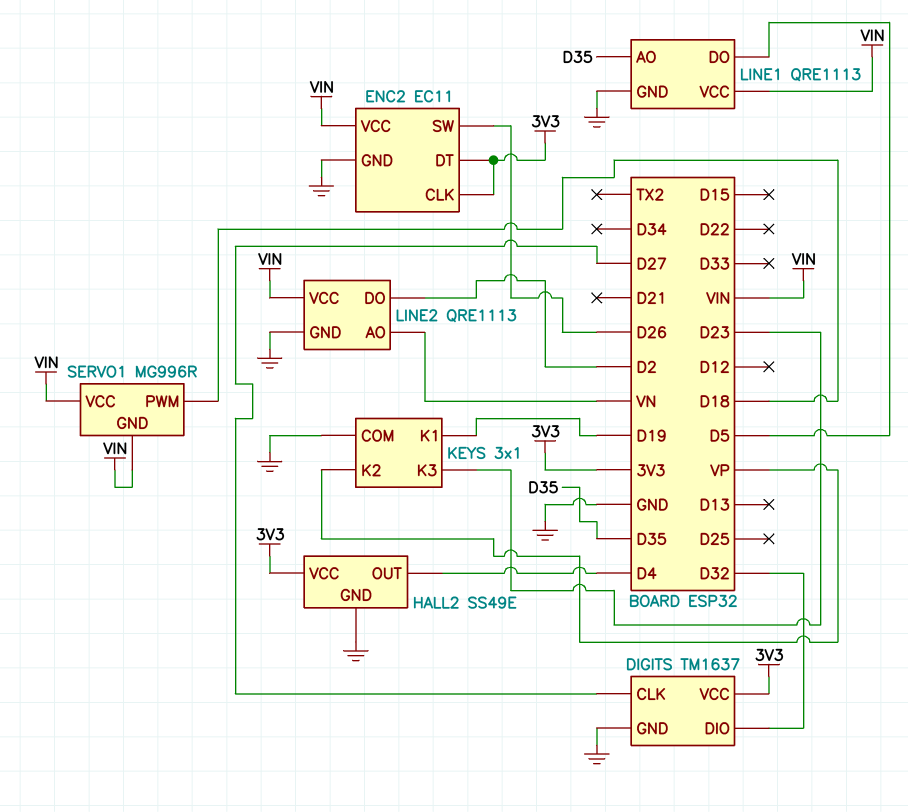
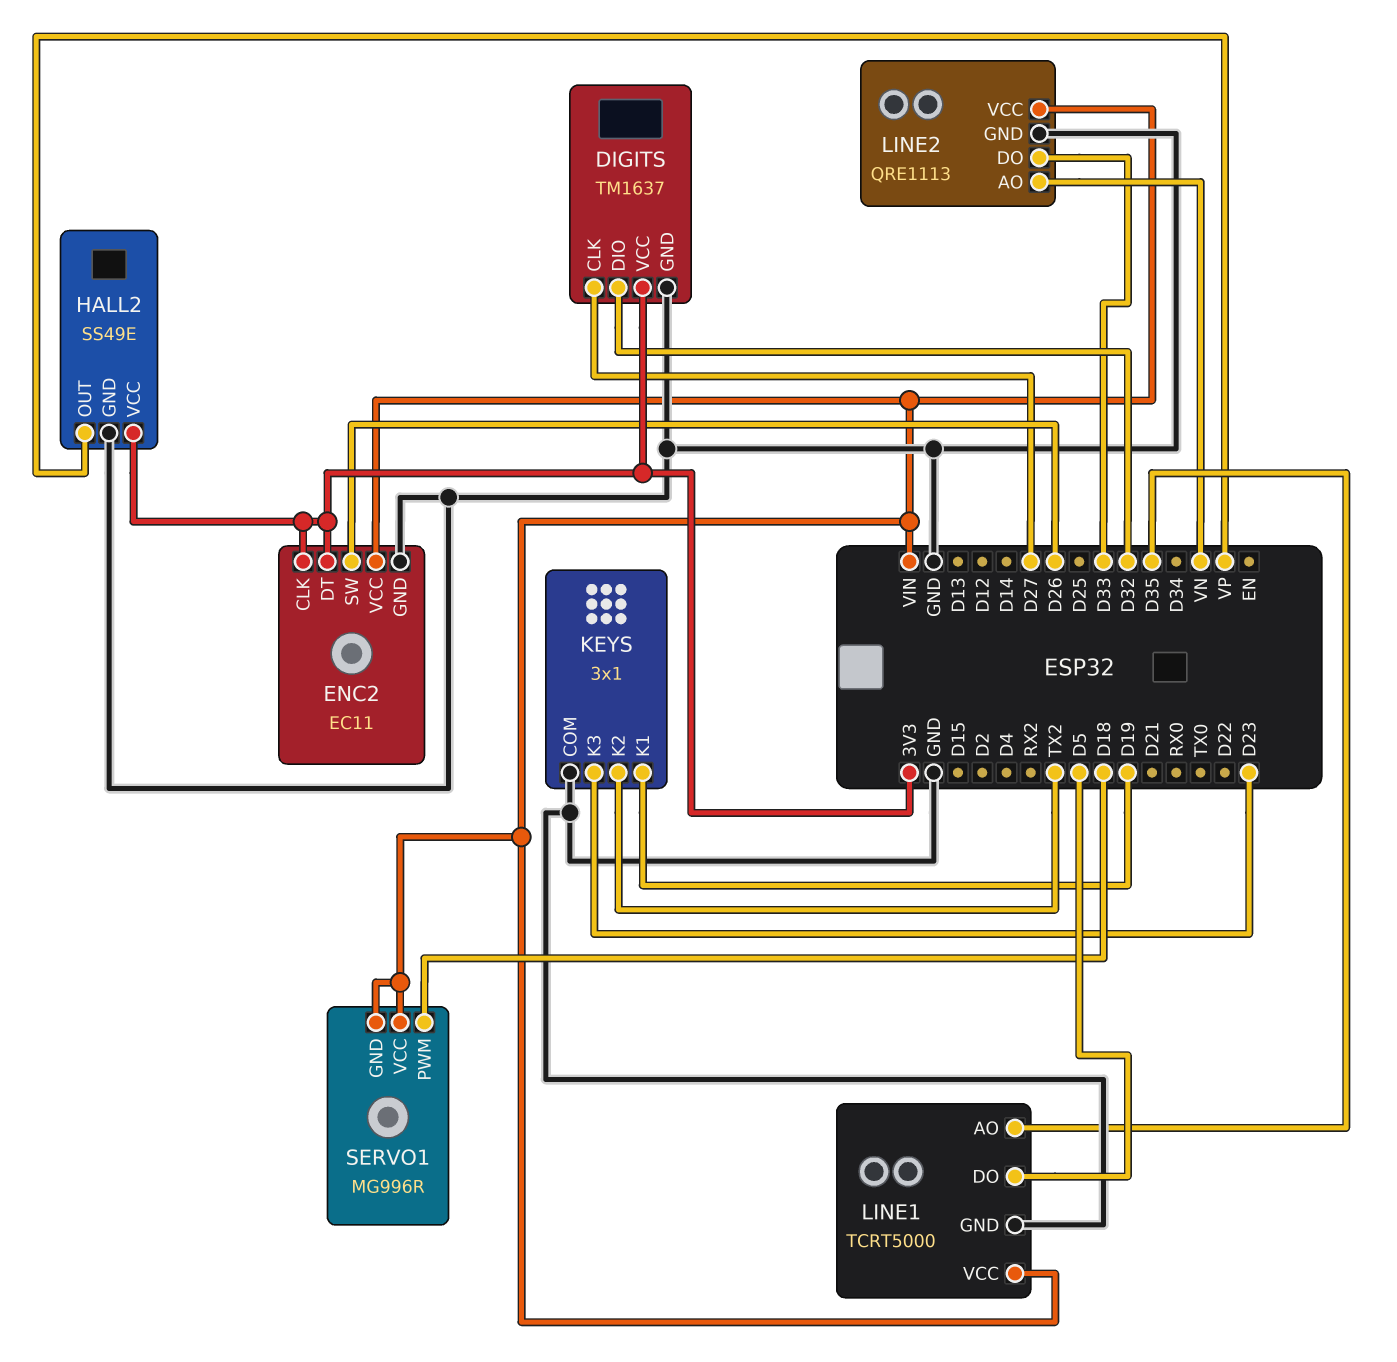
HALL2 pin OUT: D4 -> VP
KEYS pin K2: VP -> TX2
LINE1: QRE1113 -> TCRT5000
LINE2 pin DO: D2 -> D33

